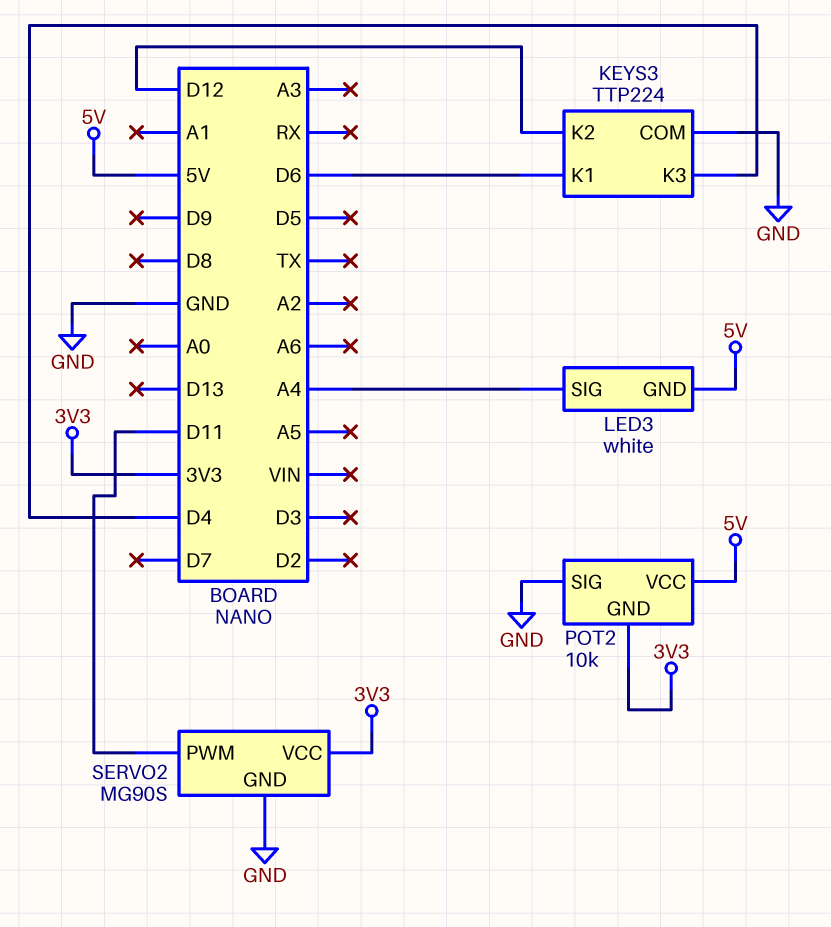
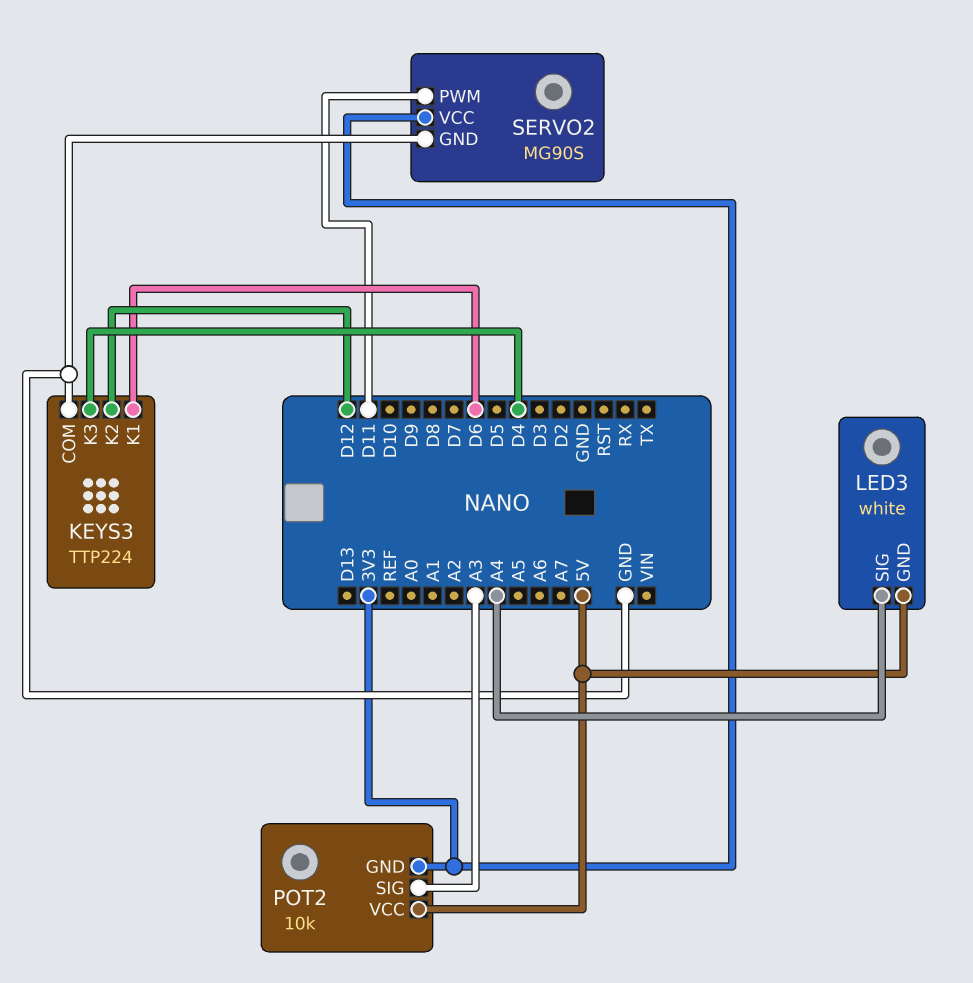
POT2 pin SIG: GND -> A3

